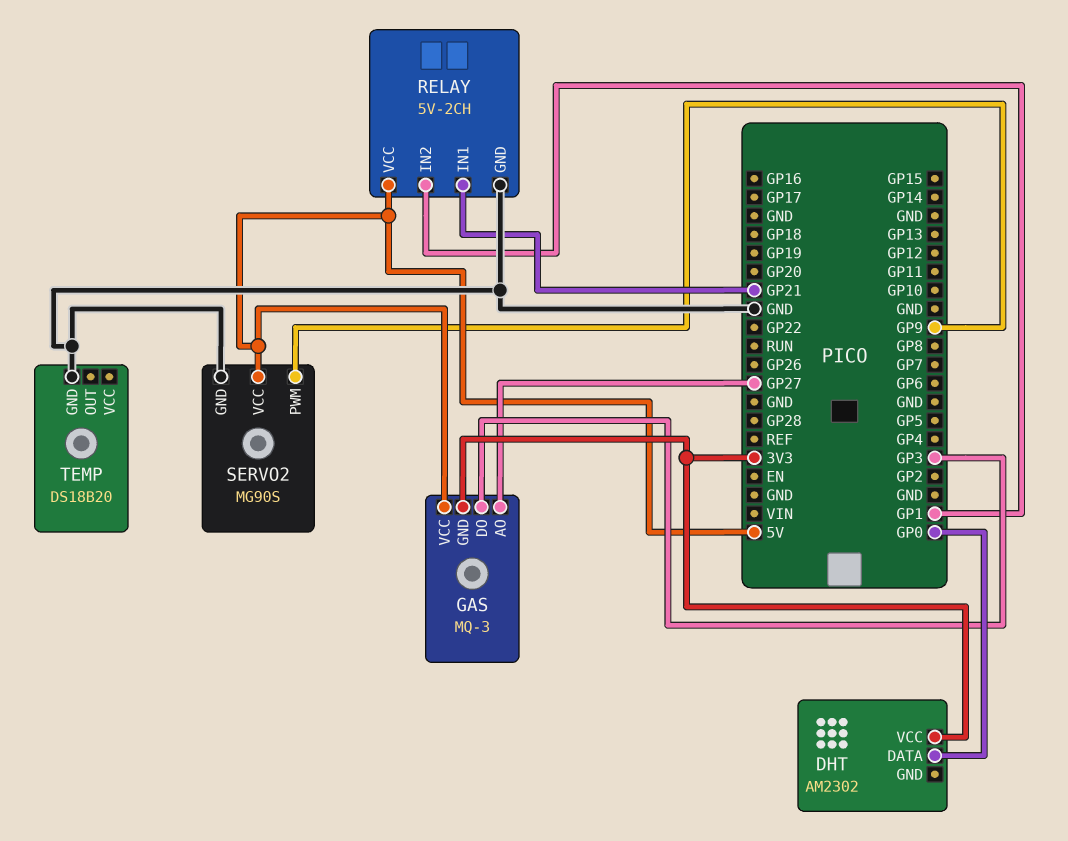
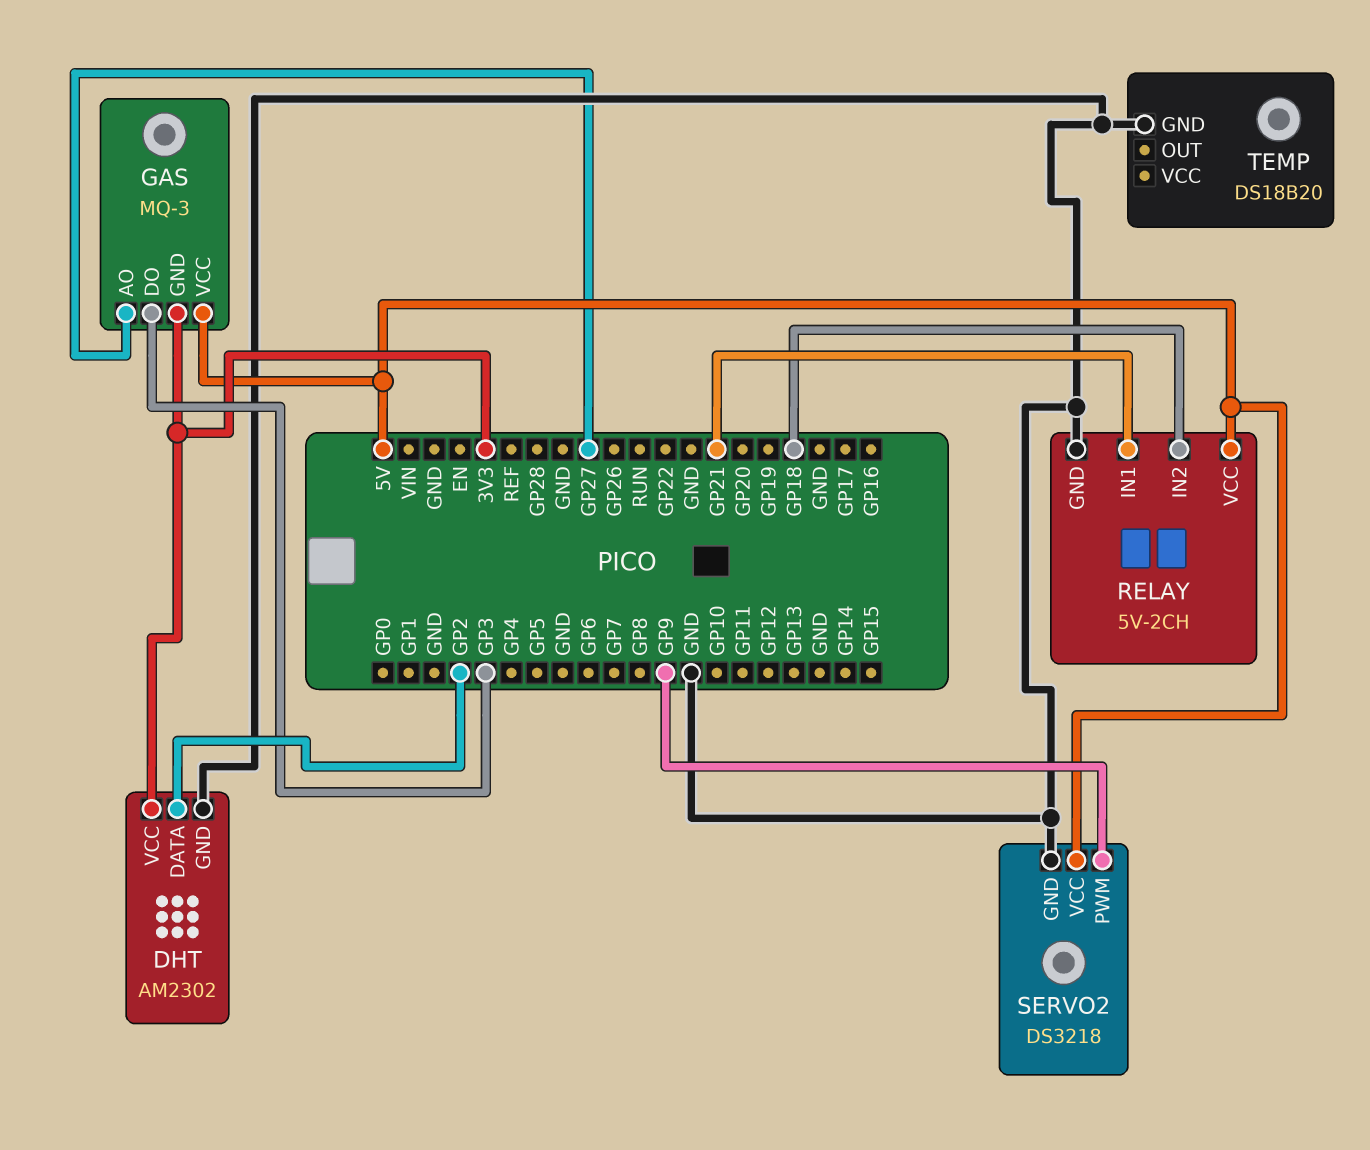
DHT pin DATA: GP0 -> GP2
DHT pin GND: none -> GND
RELAY pin IN2: GP1 -> GP18
SERVO2: MG90S -> DS3218

